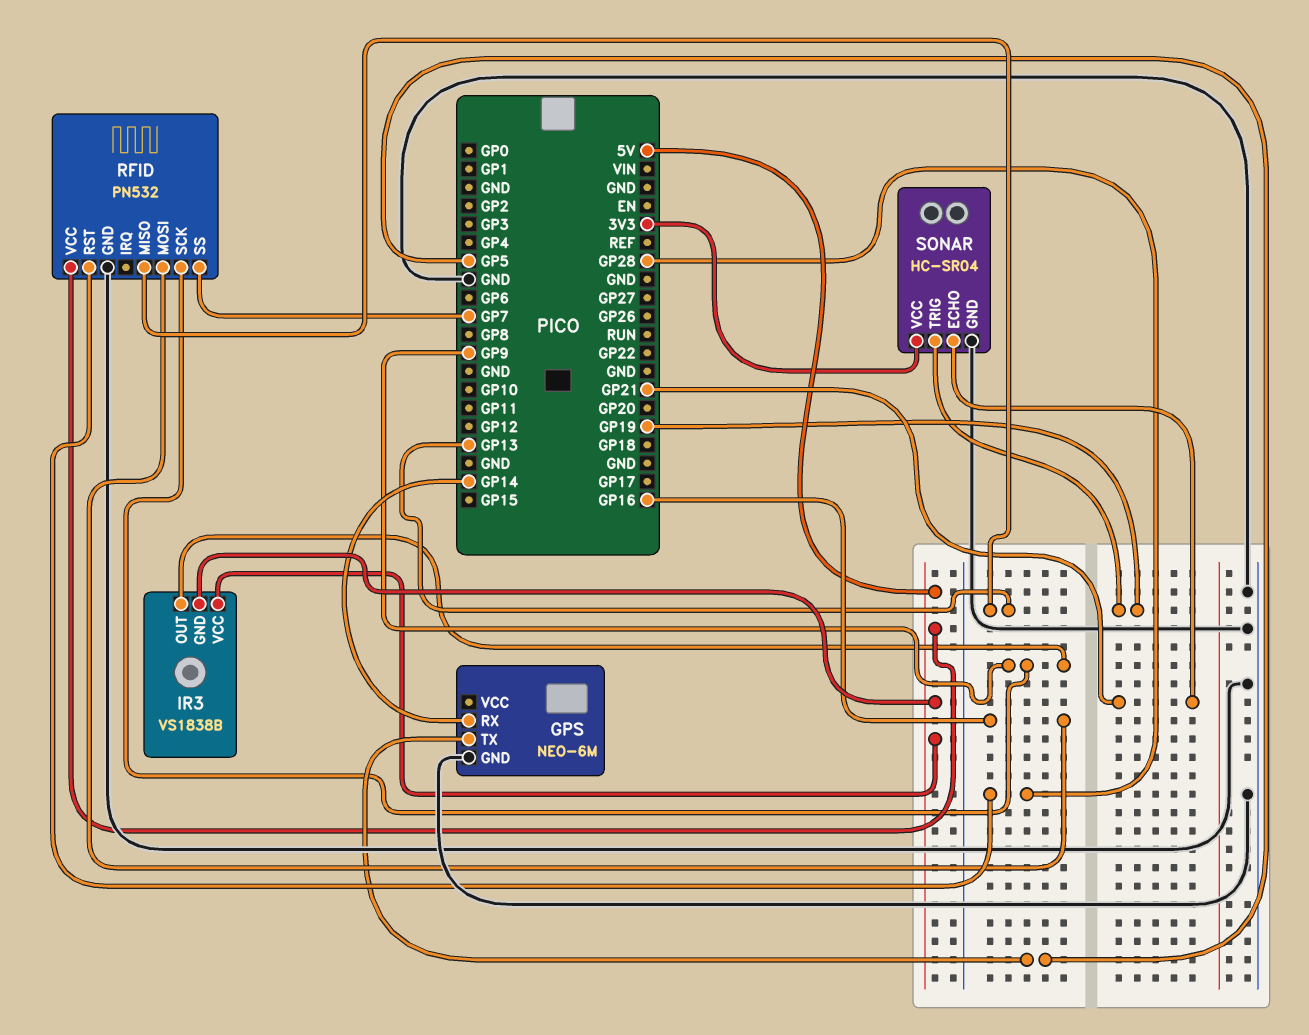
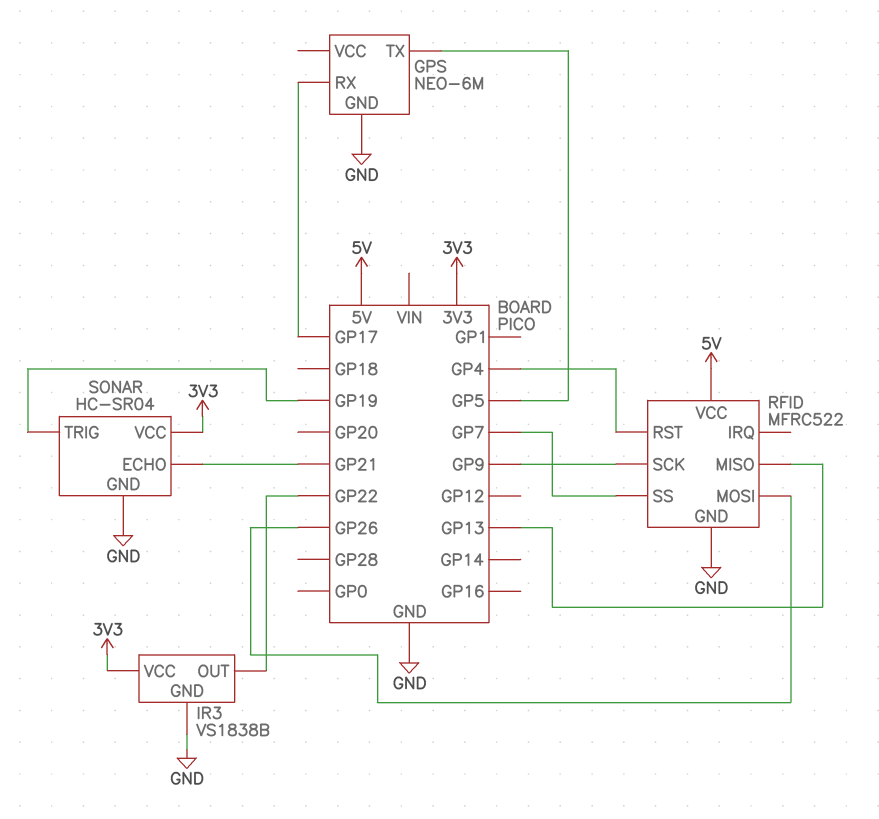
GPS pin RX: GP14 -> GP17
IR3 pin GND: 5V -> GND
IR3 pin OUT: GP9 -> GP22
IR3 pin VCC: 5V -> 3V3
RFID: PN532 -> MFRC522
RFID pin MOSI: GP16 -> GP26
RFID pin RST: GP28 -> GP4

